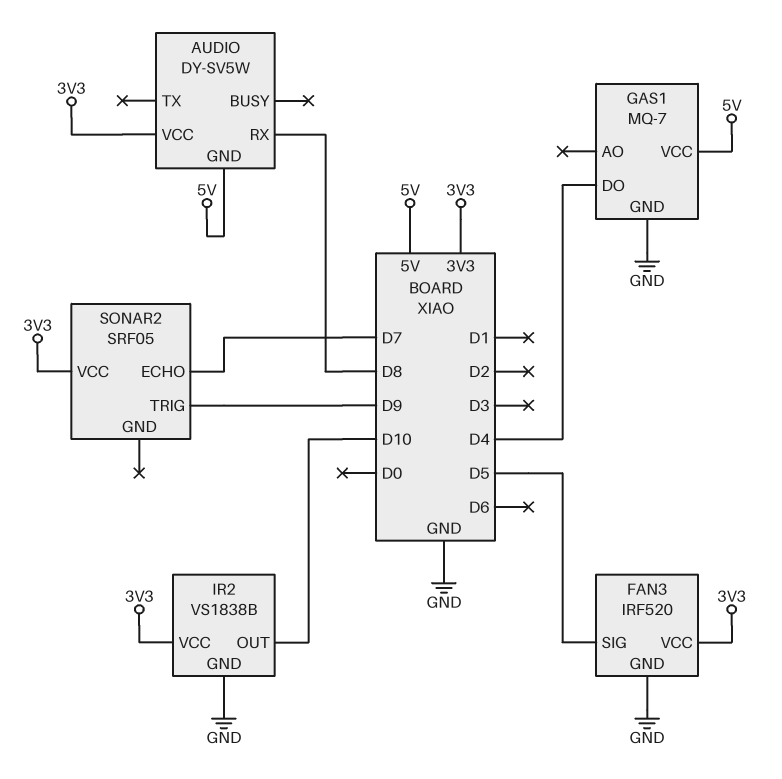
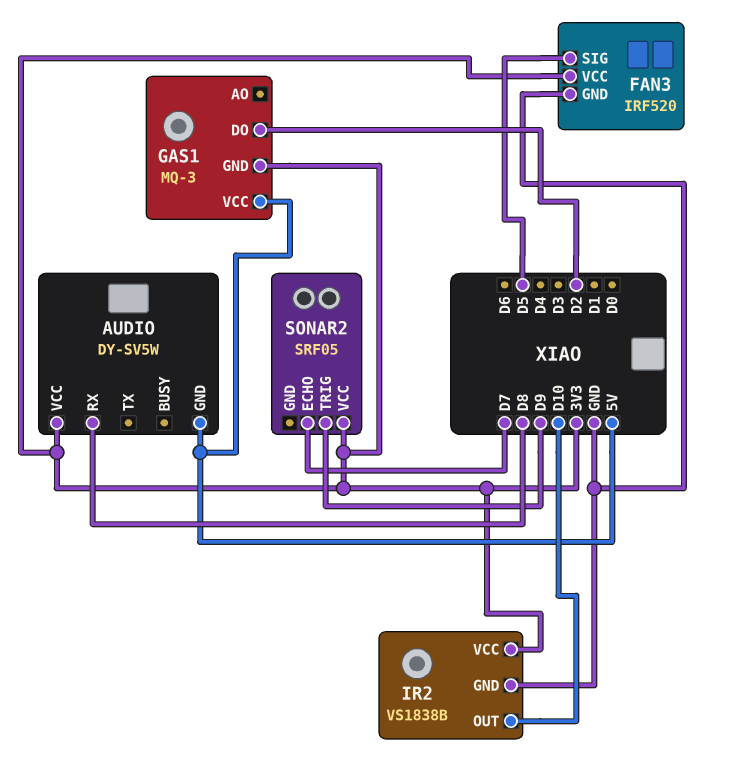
GAS1: MQ-7 -> MQ-3
GAS1 pin DO: D4 -> D2
GAS1 pin GND: GND -> 3V3

